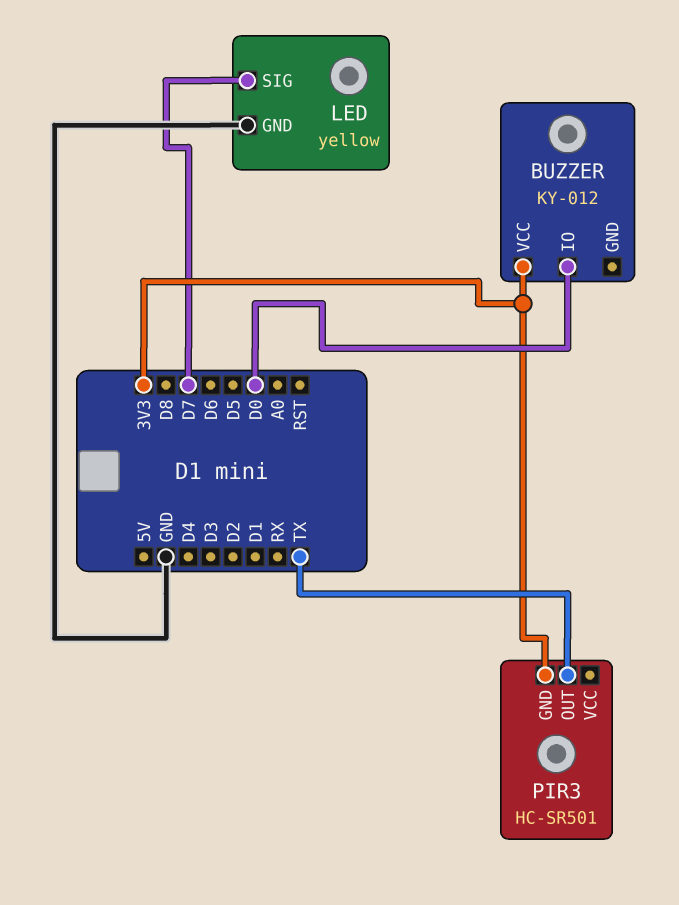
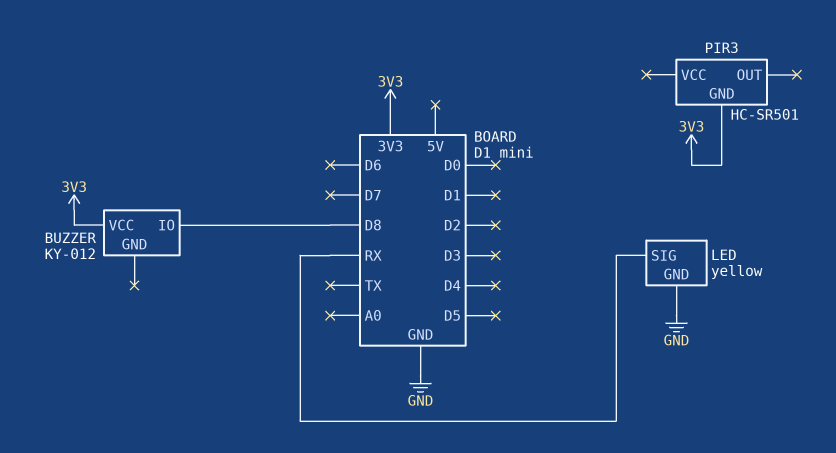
BUZZER pin IO: D0 -> D8
LED pin SIG: D7 -> RX
PIR3 pin OUT: TX -> none

